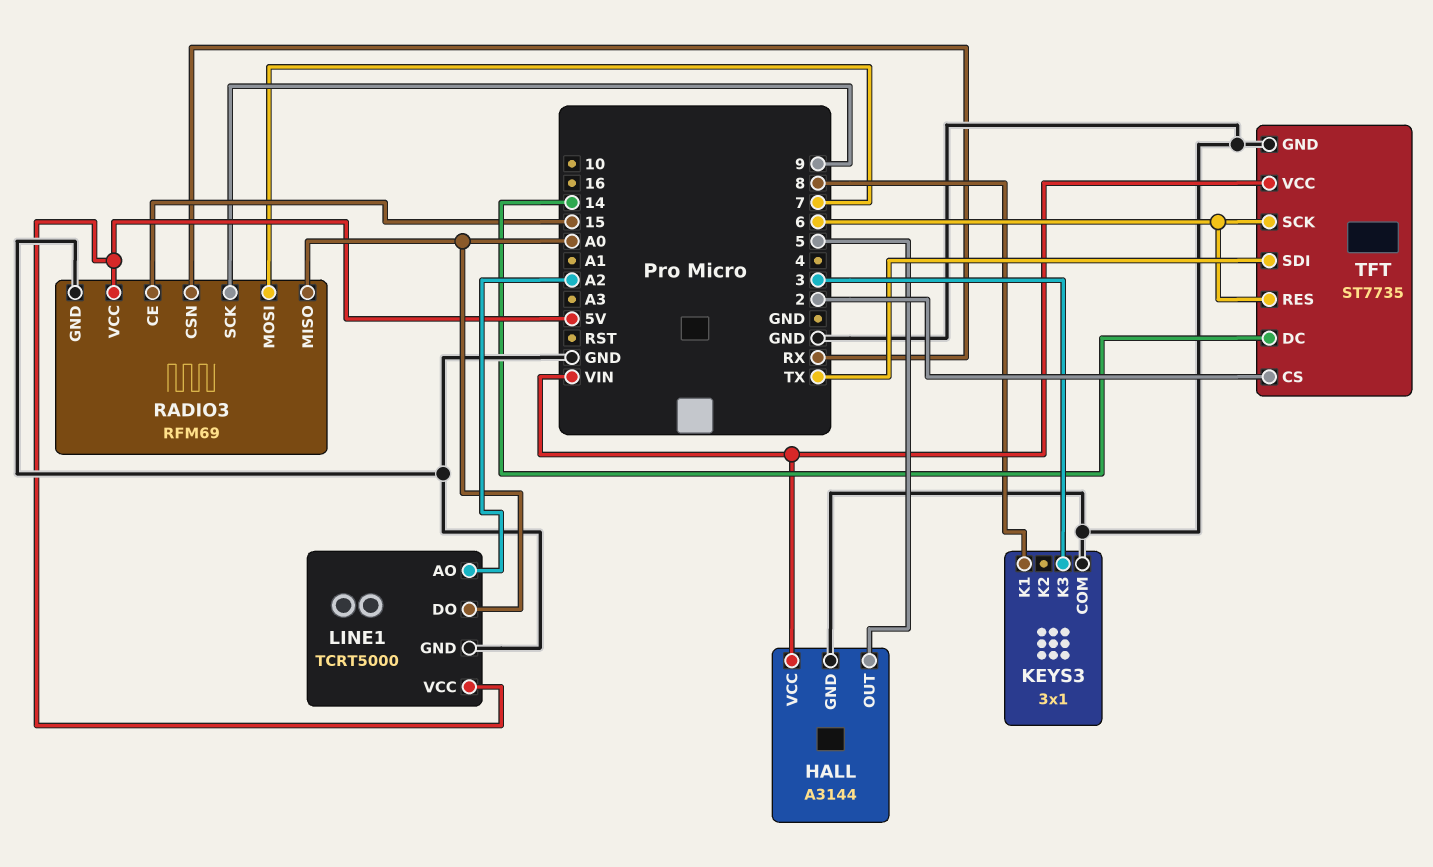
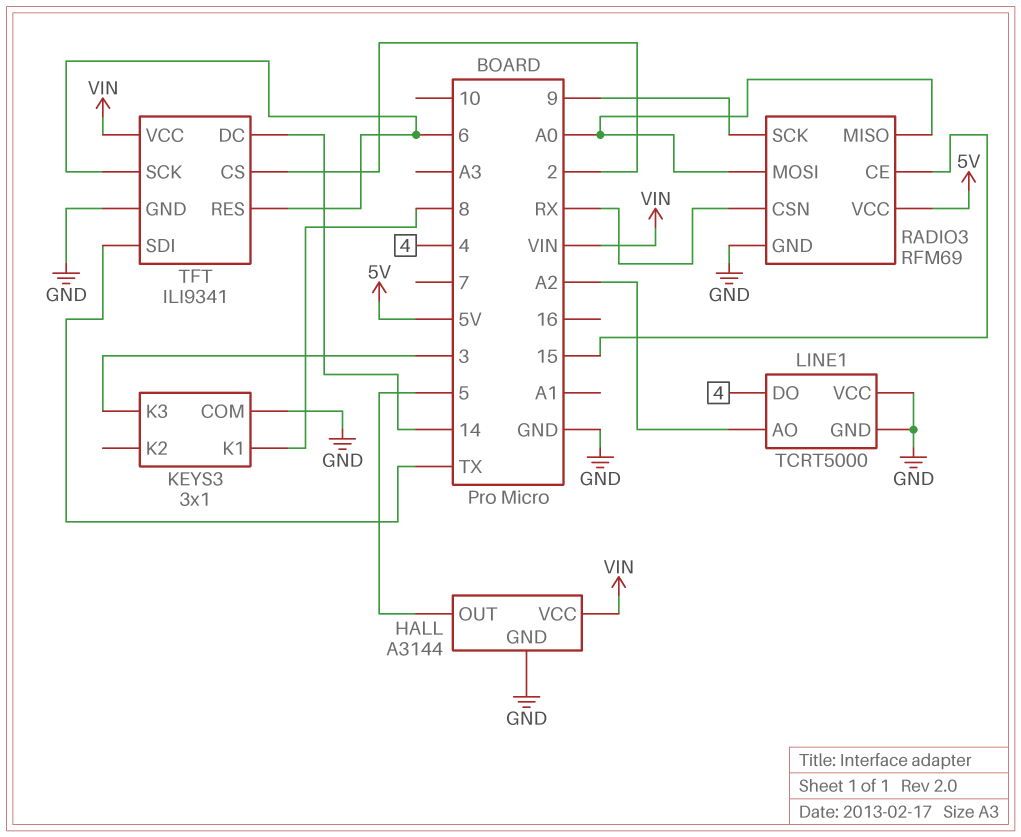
LINE1 pin DO: A0 -> 4
LINE1 pin VCC: 5V -> GND
RADIO3 pin MOSI: 7 -> A0
TFT: ST7735 -> ILI9341

